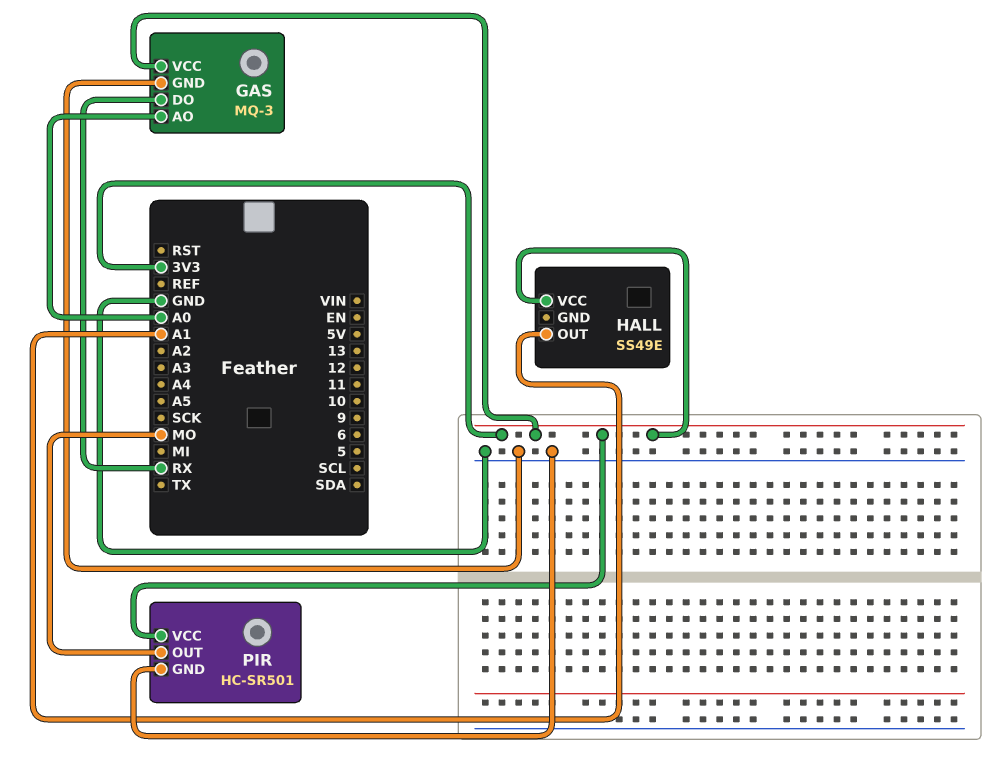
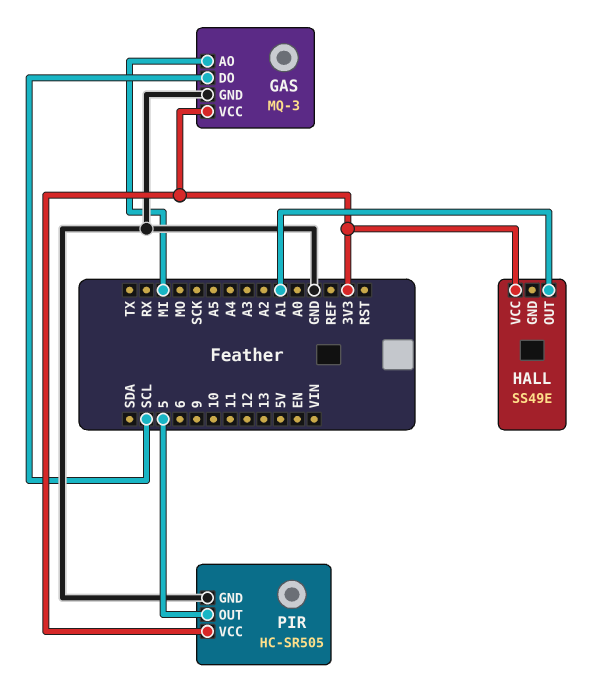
GAS pin AO: A0 -> MI
GAS pin DO: RX -> SCL
PIR: HC-SR501 -> HC-SR505
PIR pin OUT: MO -> 5

